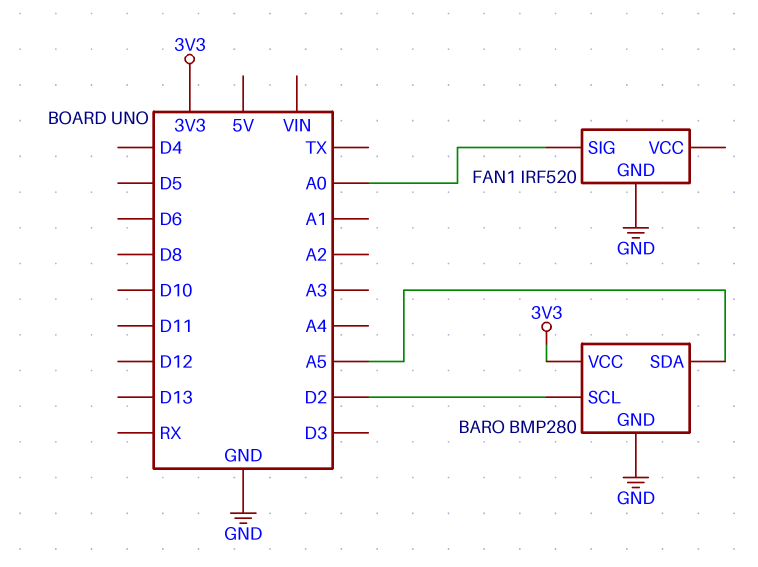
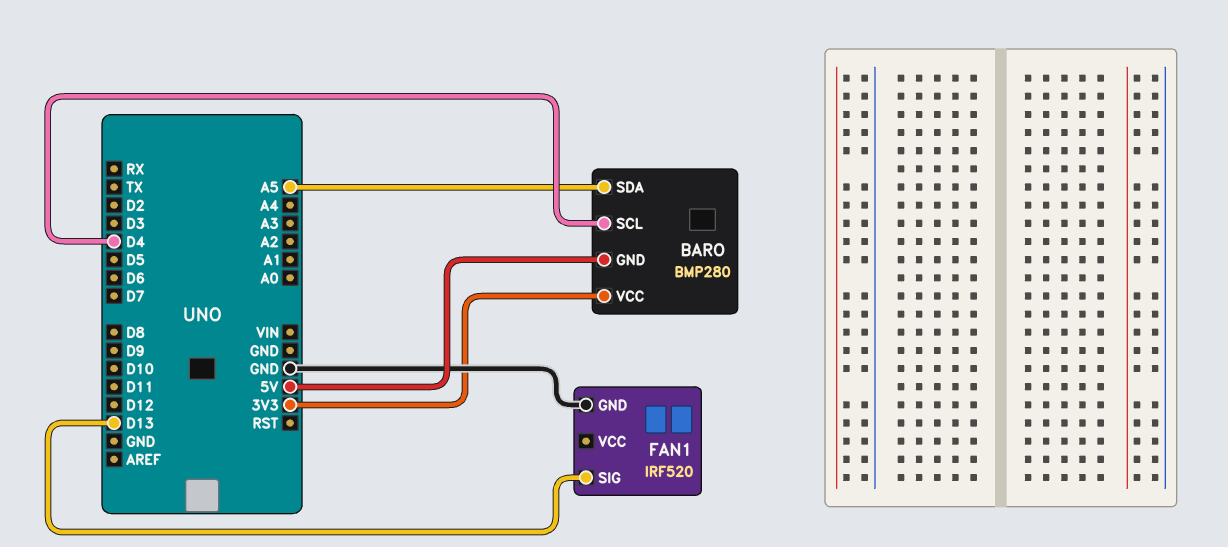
BARO pin GND: GND -> 5V
BARO pin SCL: D2 -> D4
FAN1 pin SIG: A0 -> D13

